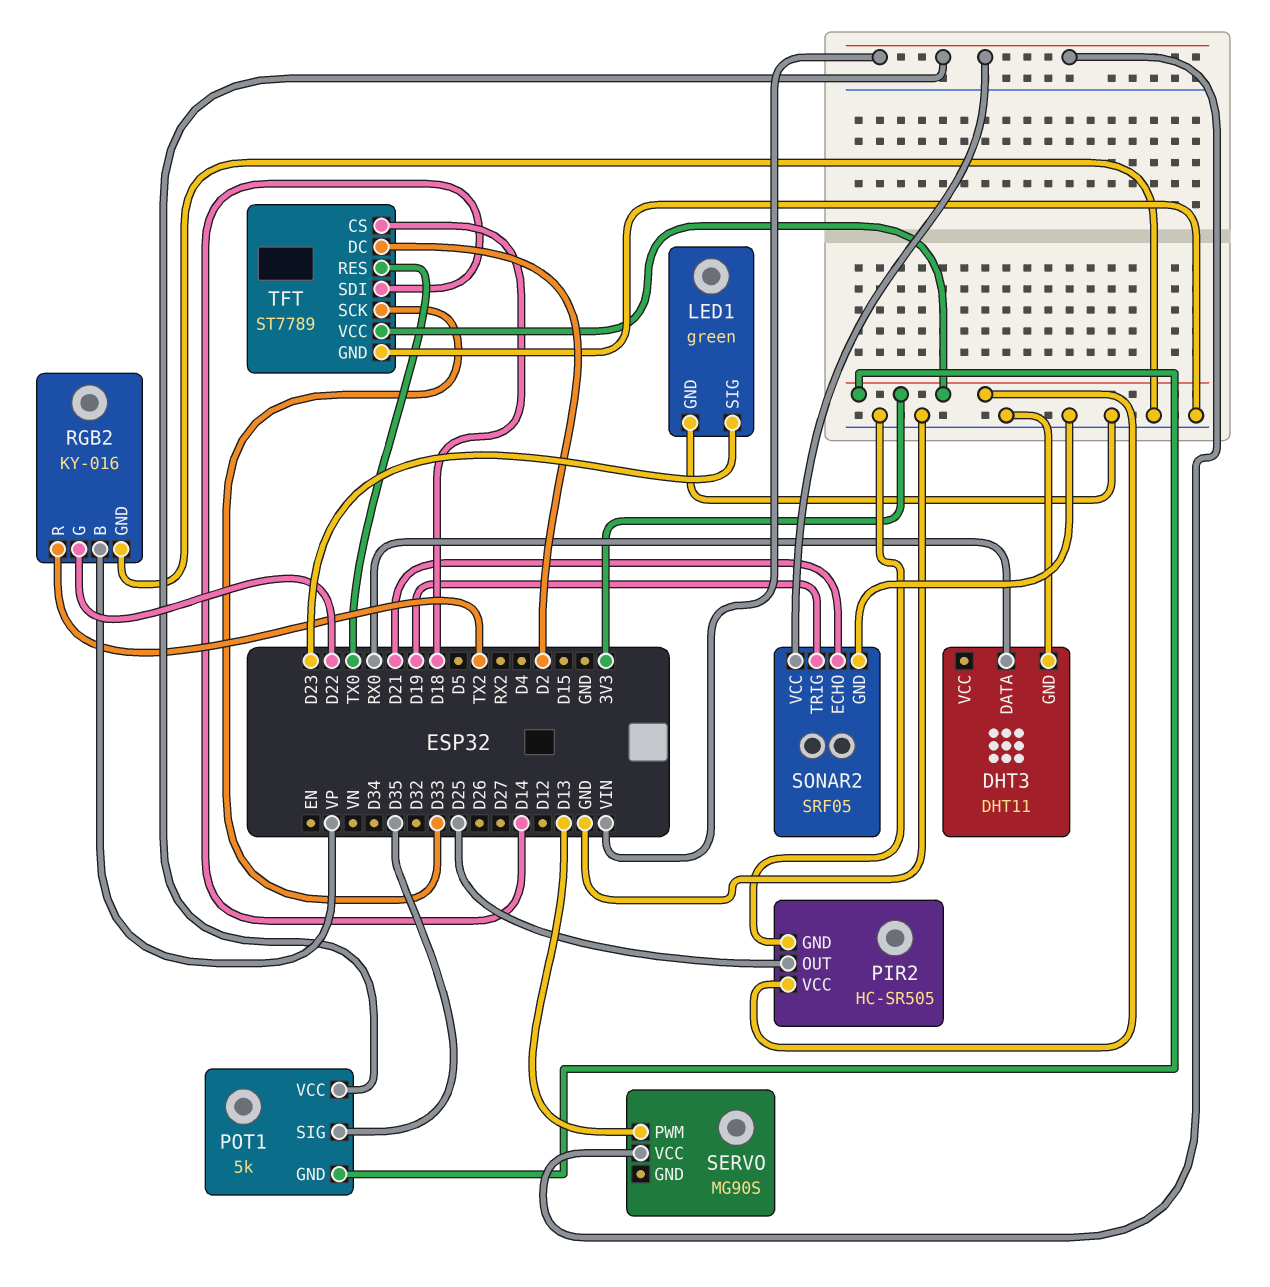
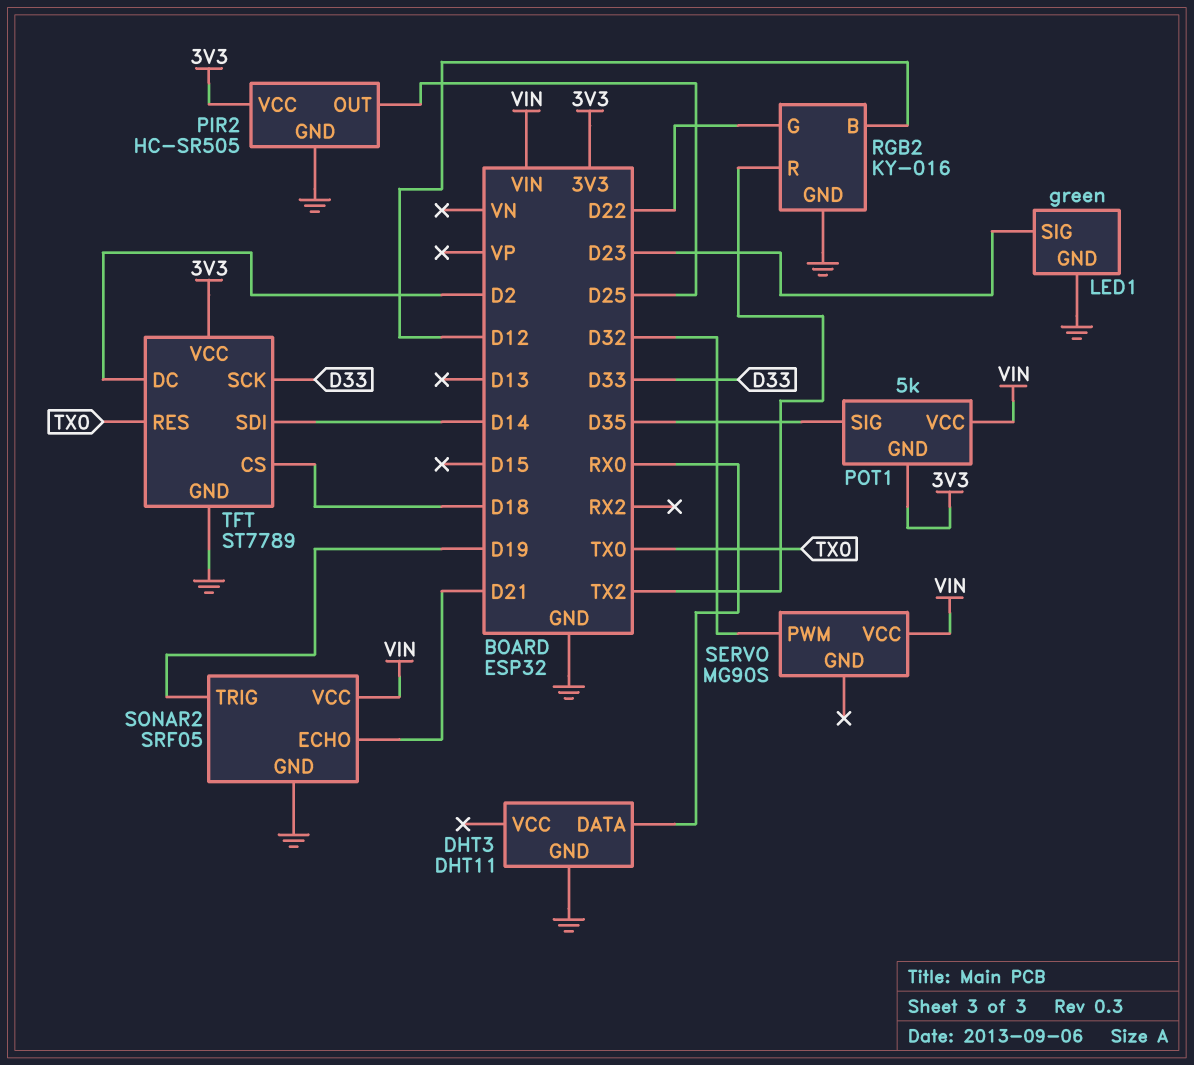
RGB2 pin B: VP -> D12
SERVO pin PWM: D13 -> D32

